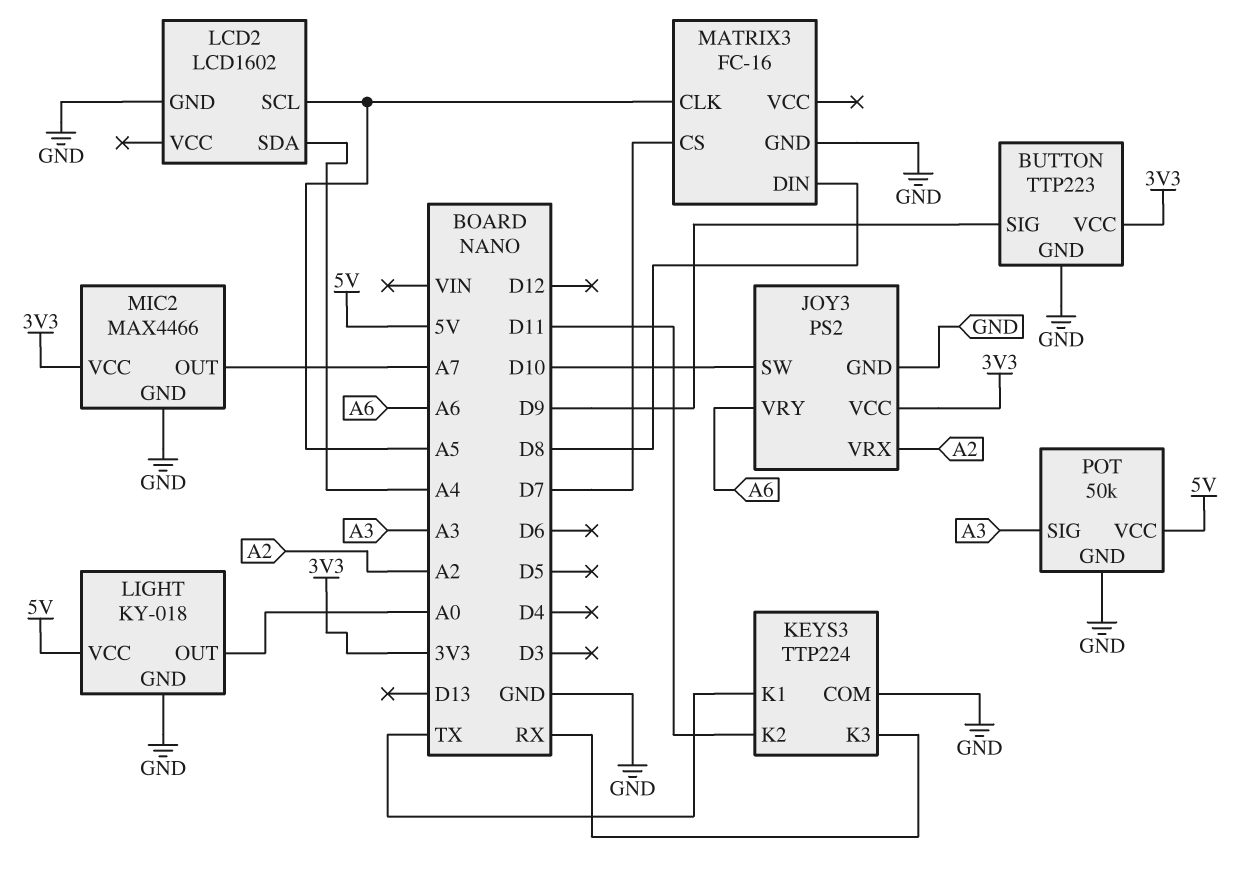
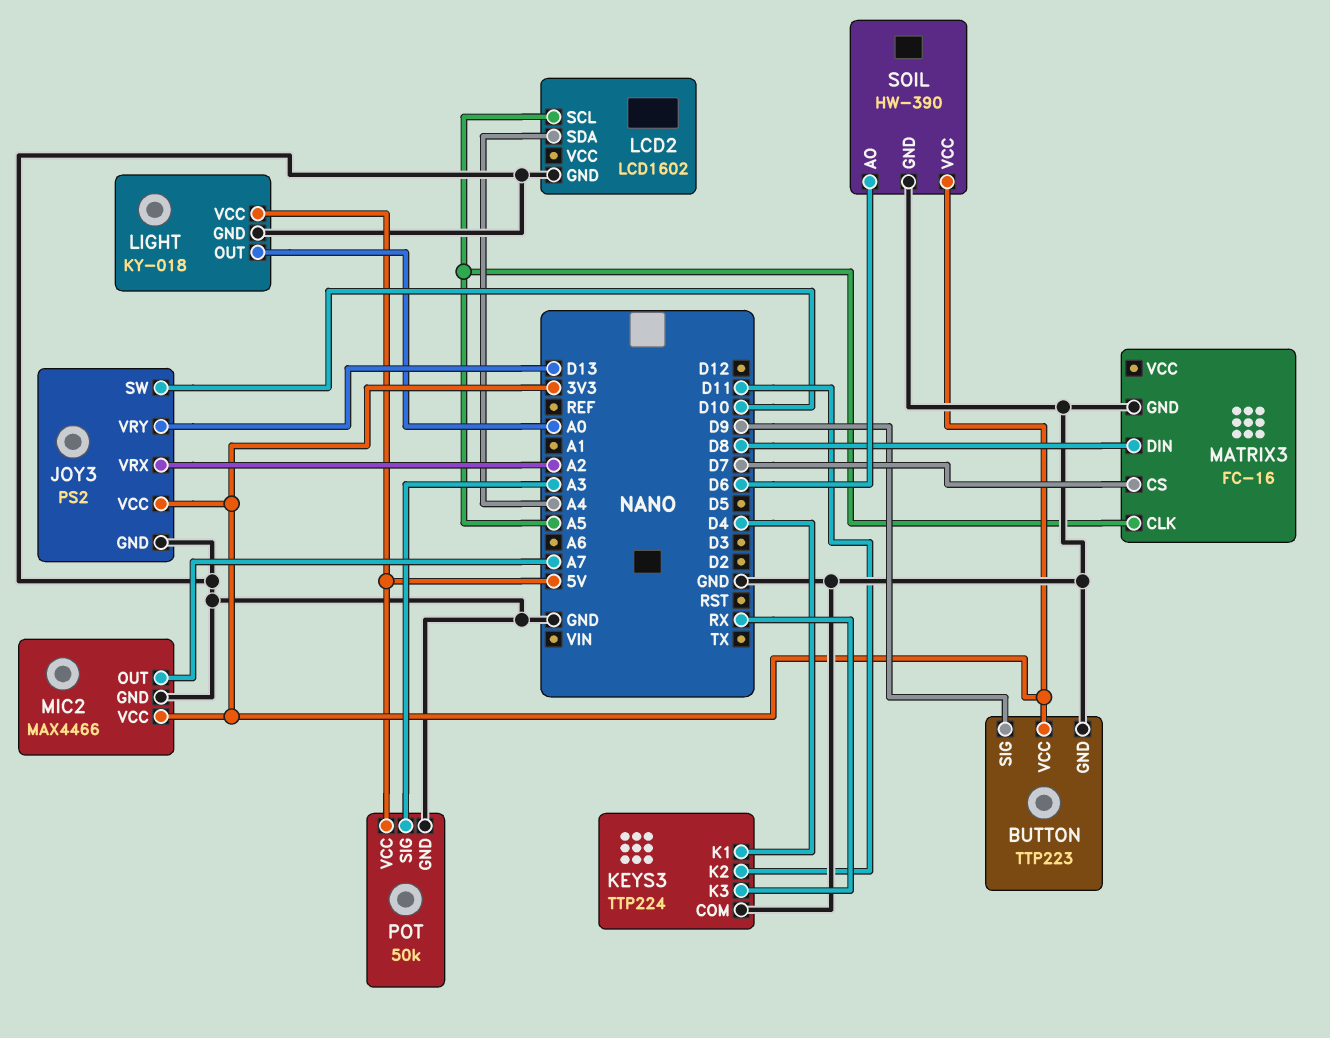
JOY3 pin VRY: A6 -> D13
KEYS3 pin K1: TX -> D4
SOIL: none -> HW-390
SOIL pin AO: none -> D6
SOIL pin GND: none -> GND
SOIL pin VCC: none -> 3V3

